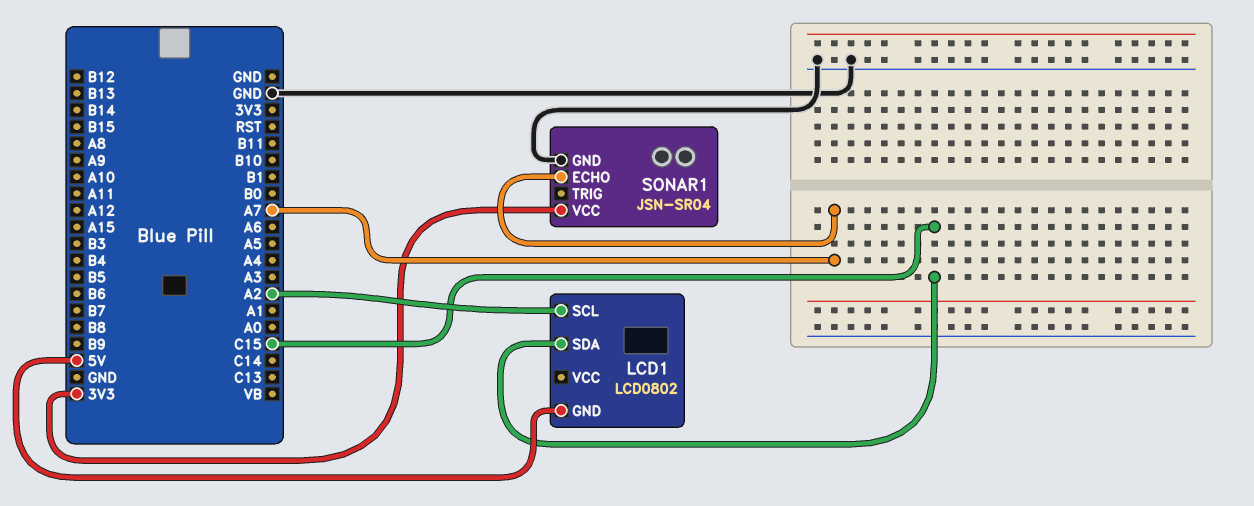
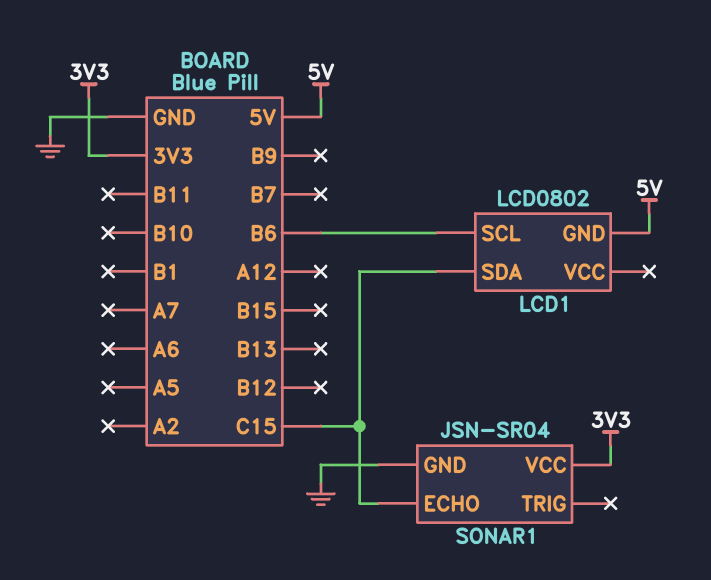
LCD1 pin SCL: A2 -> B6
SONAR1 pin ECHO: A7 -> C15

